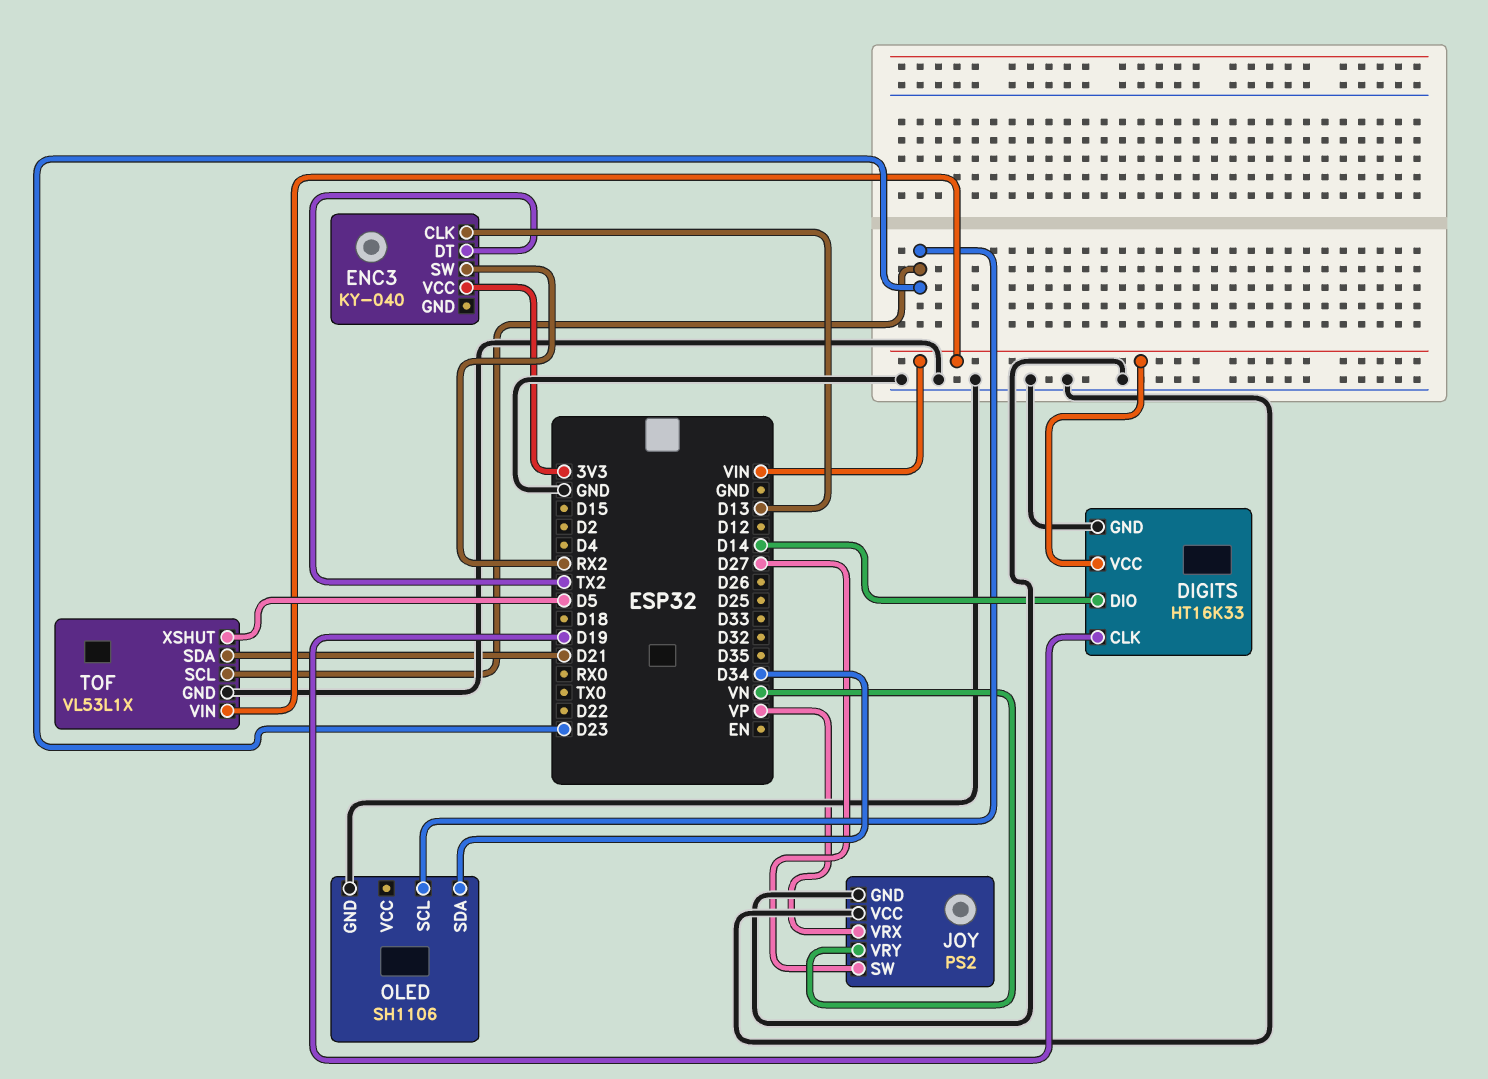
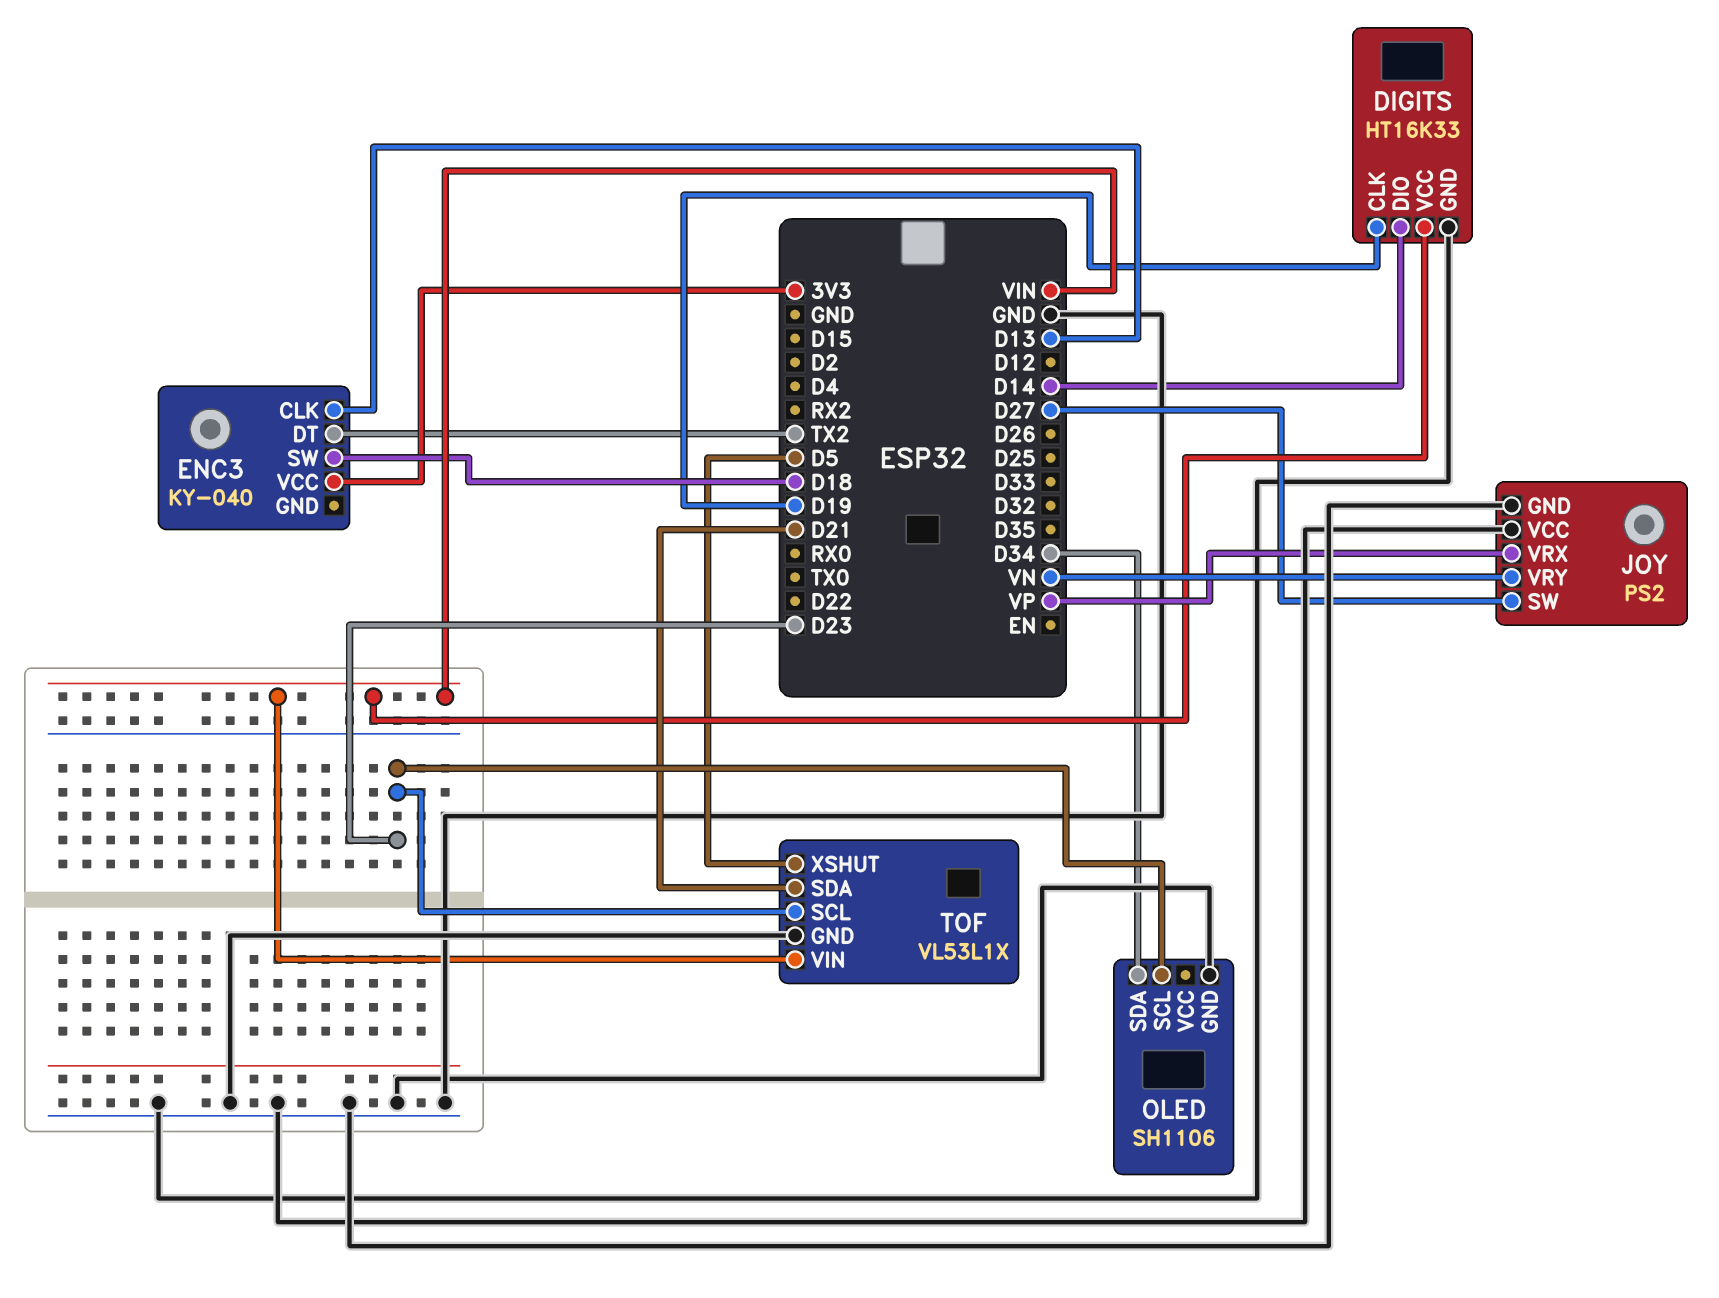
ENC3 pin SW: RX2 -> D18

